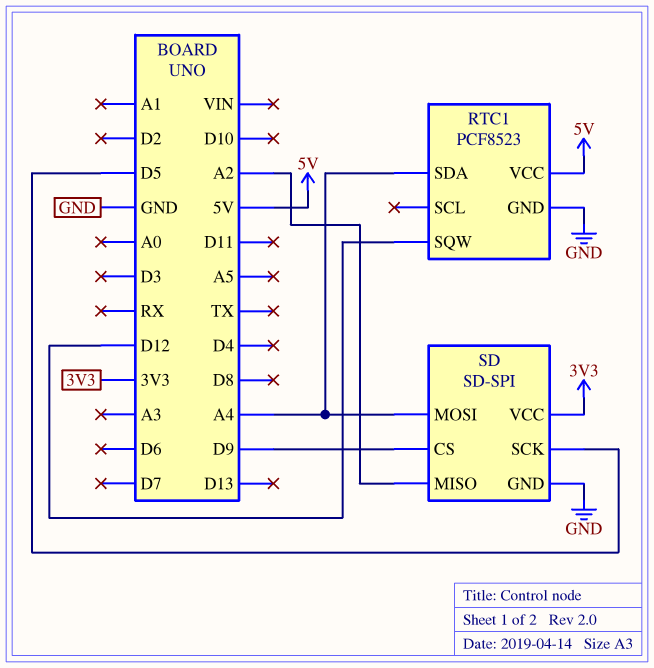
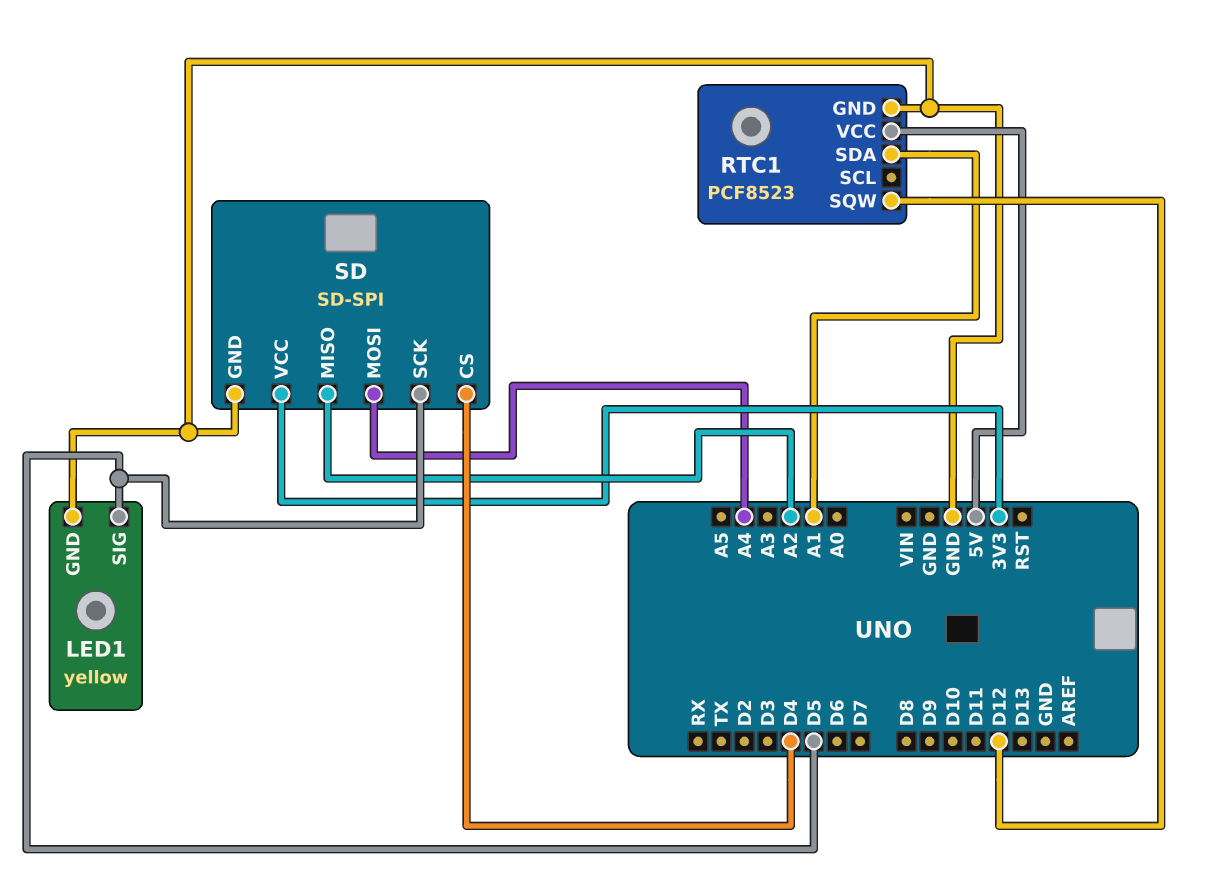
LED1: none -> yellow
LED1 pin GND: none -> GND
LED1 pin SIG: none -> D5
RTC1 pin SDA: A4 -> A1
SD pin CS: D9 -> D4

